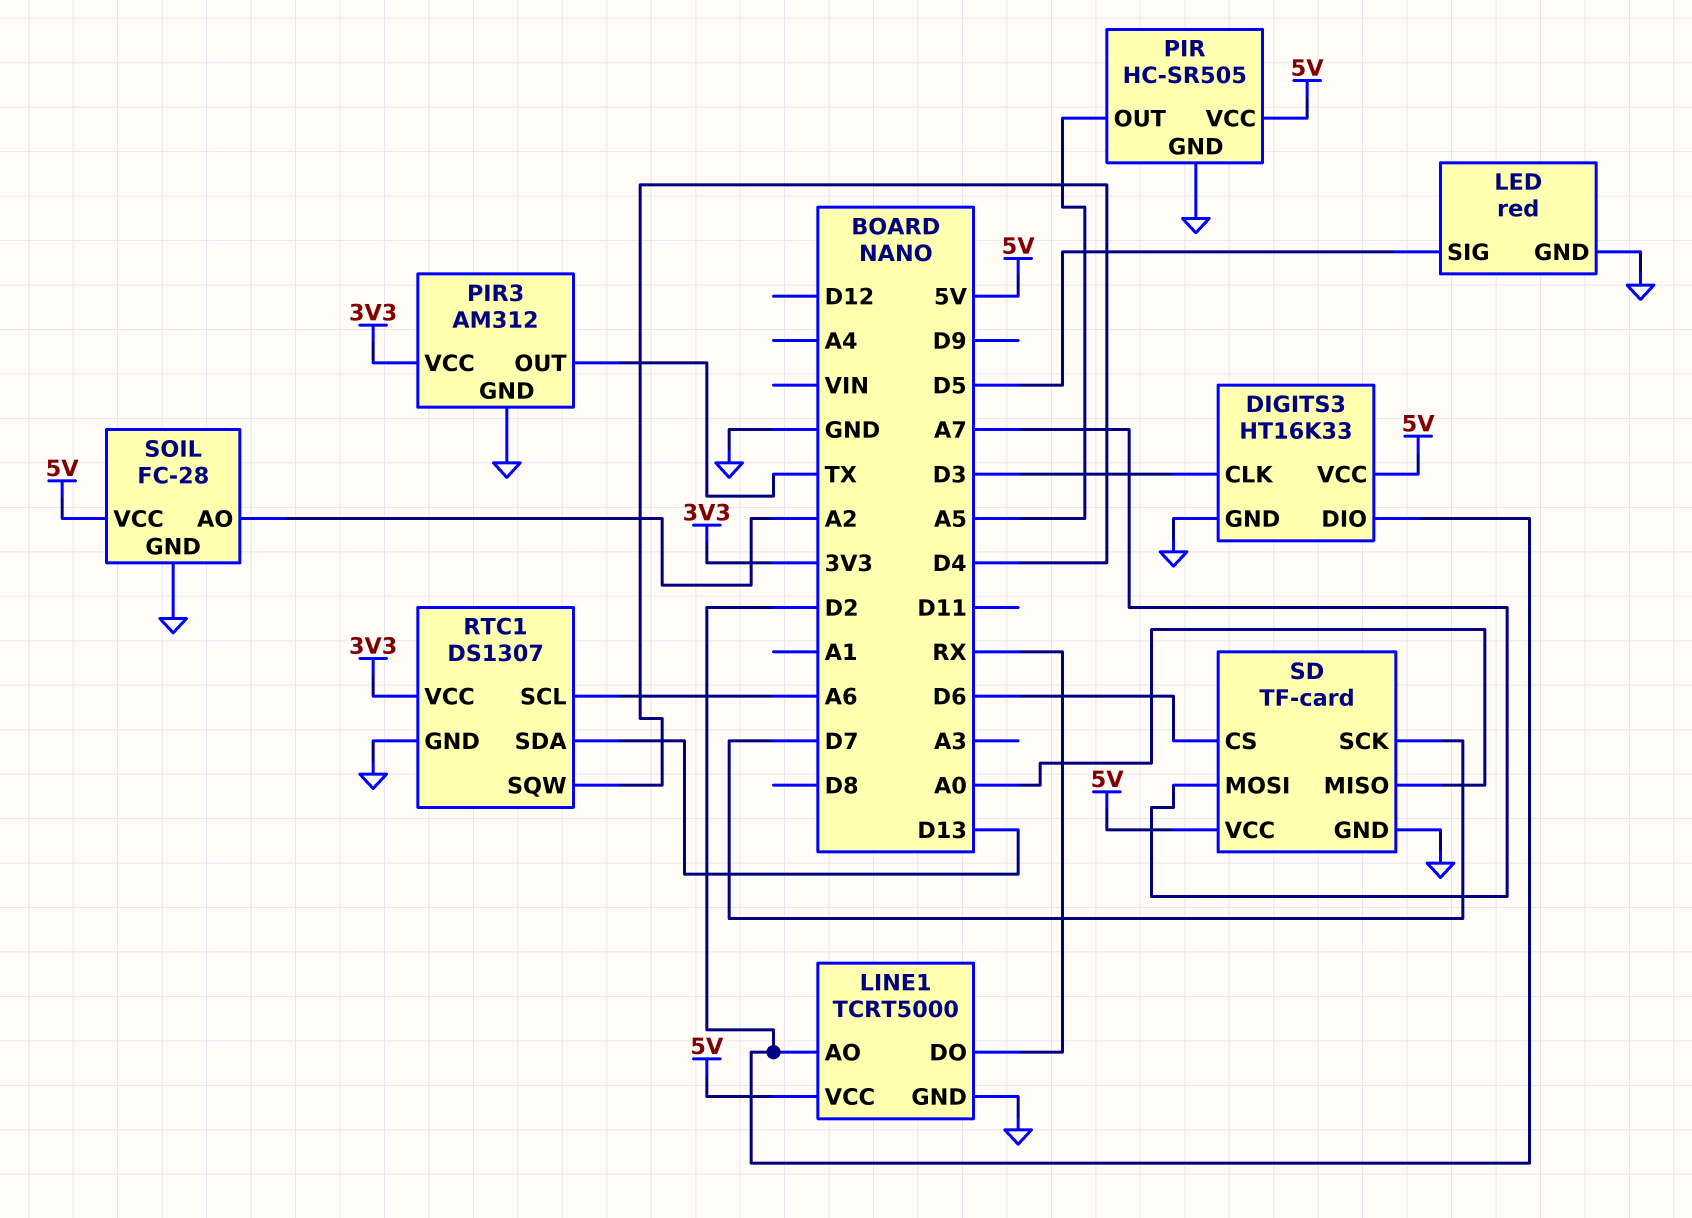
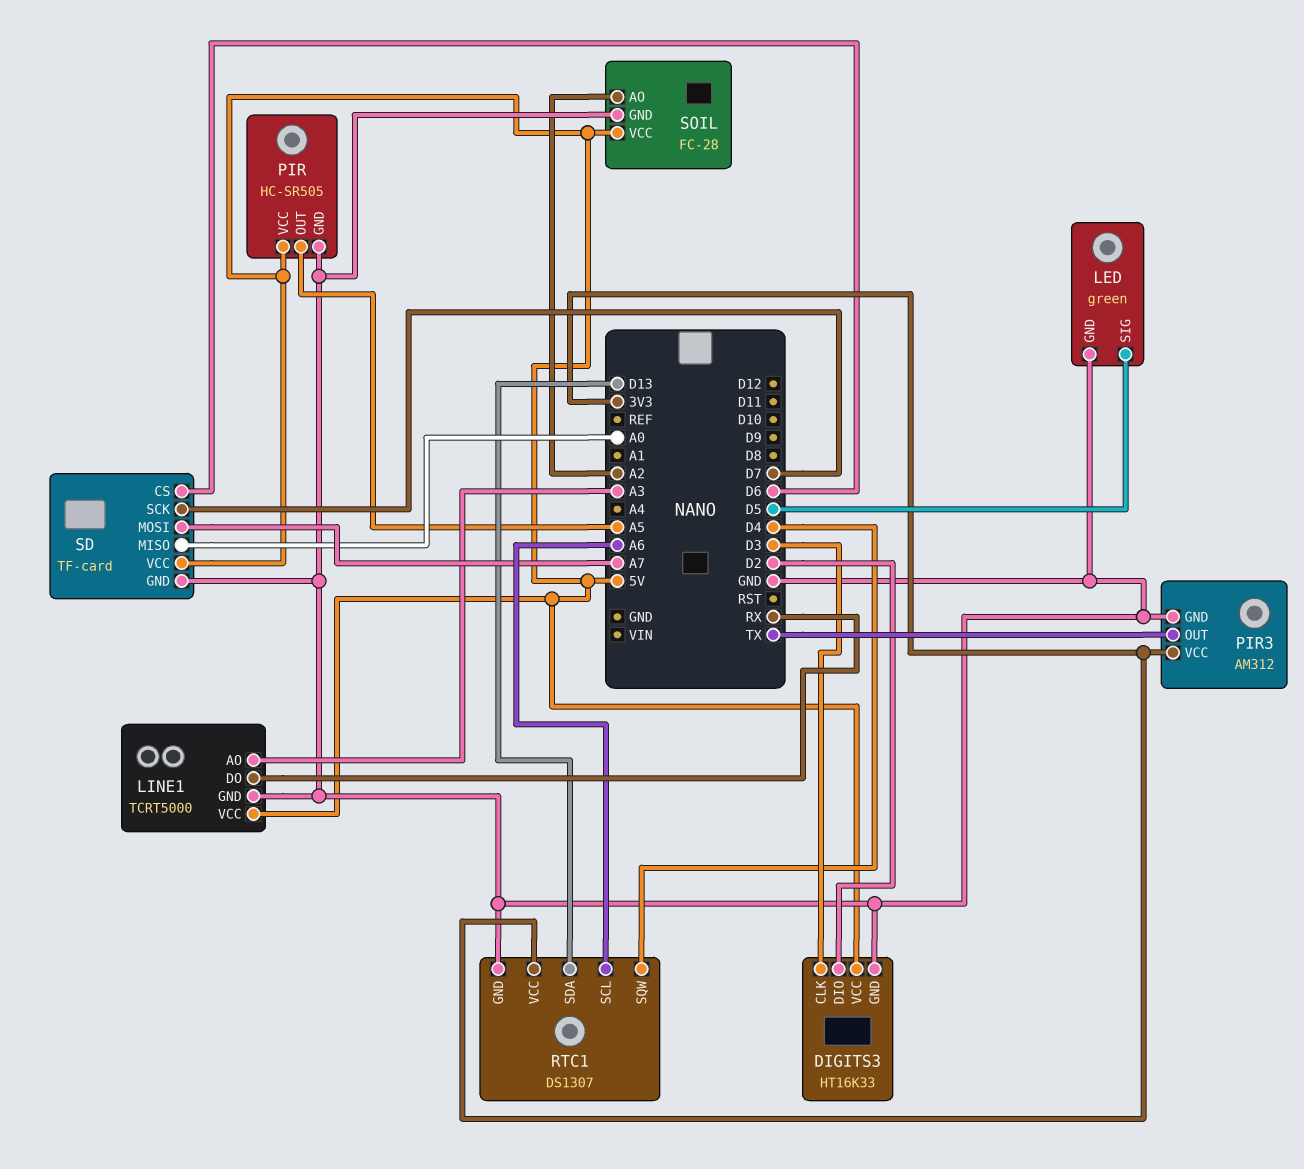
LED: red -> green
LINE1 pin AO: D2 -> A3

